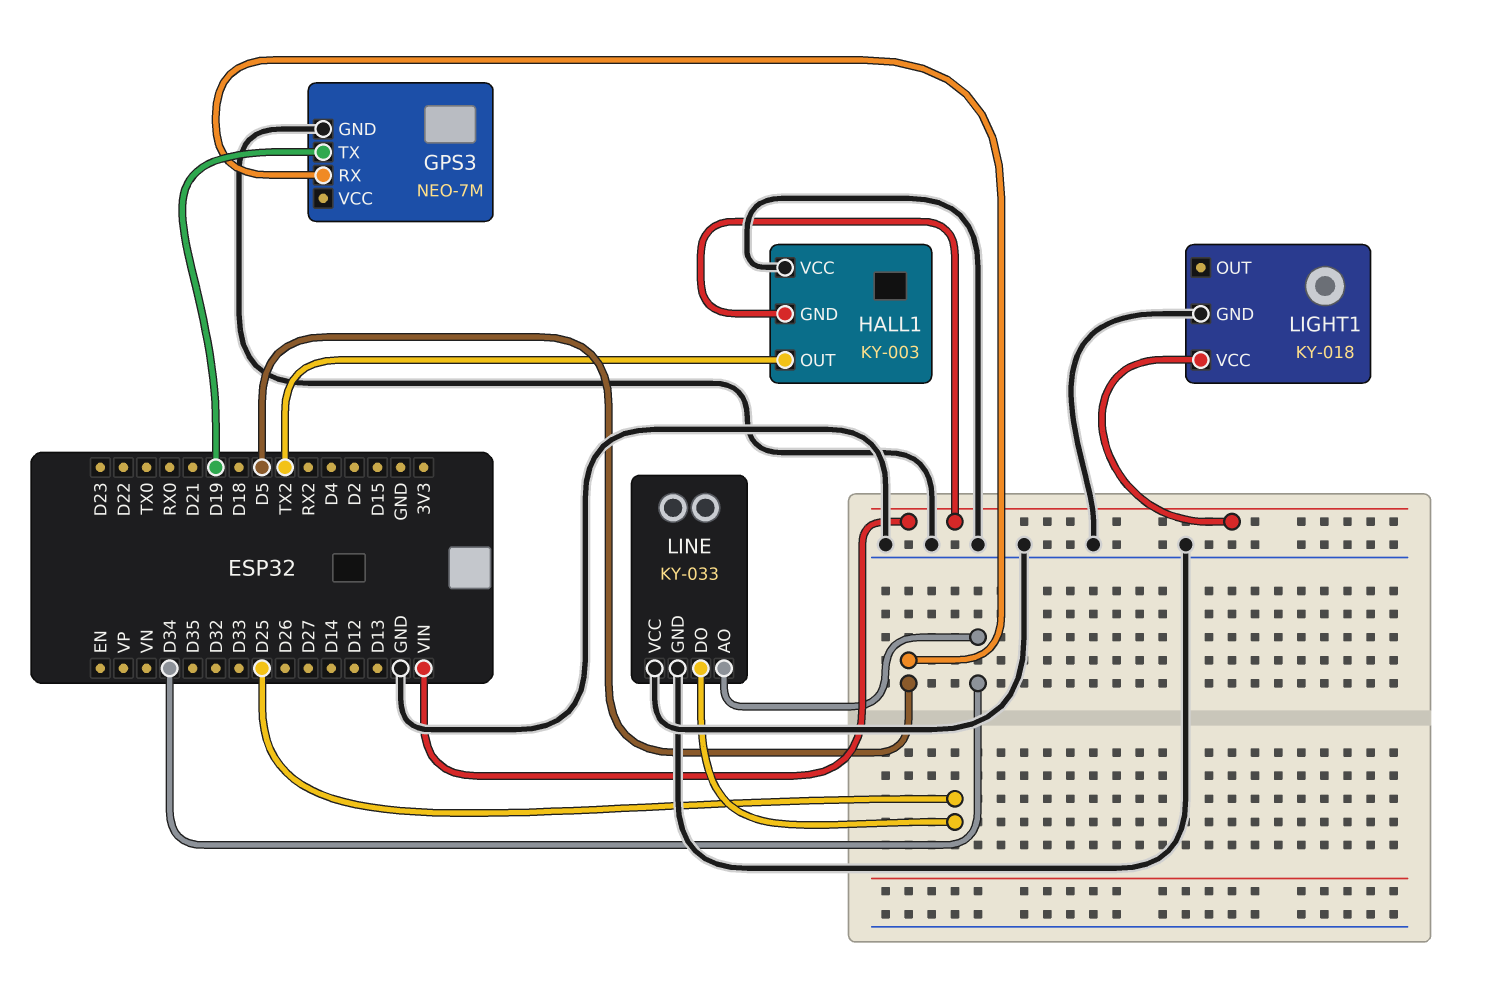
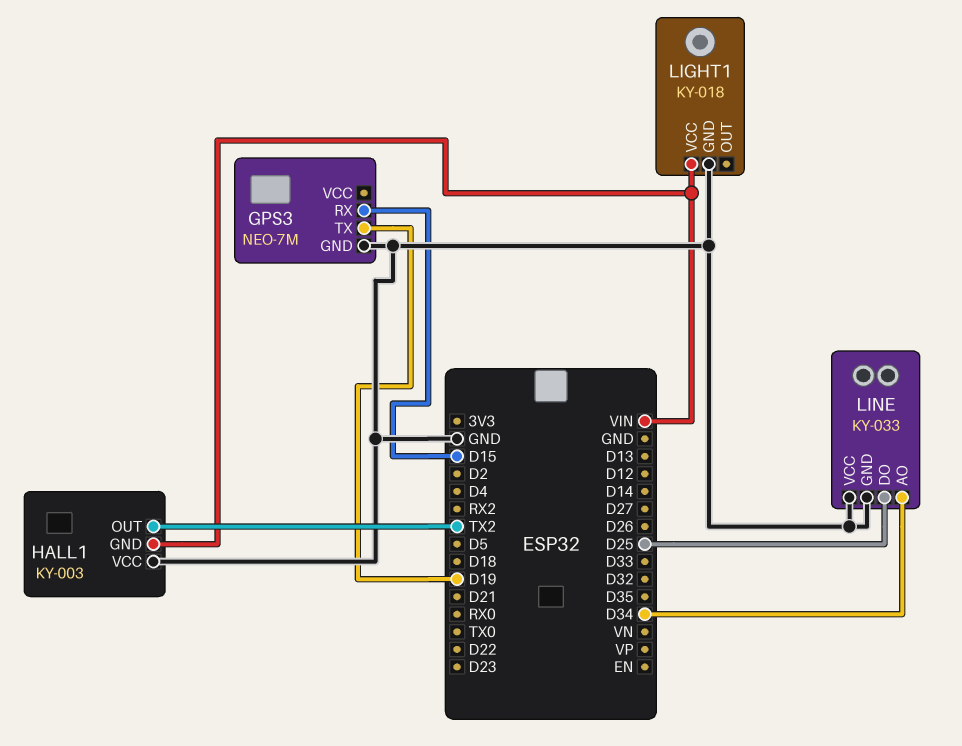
GPS3 pin RX: D5 -> D15

